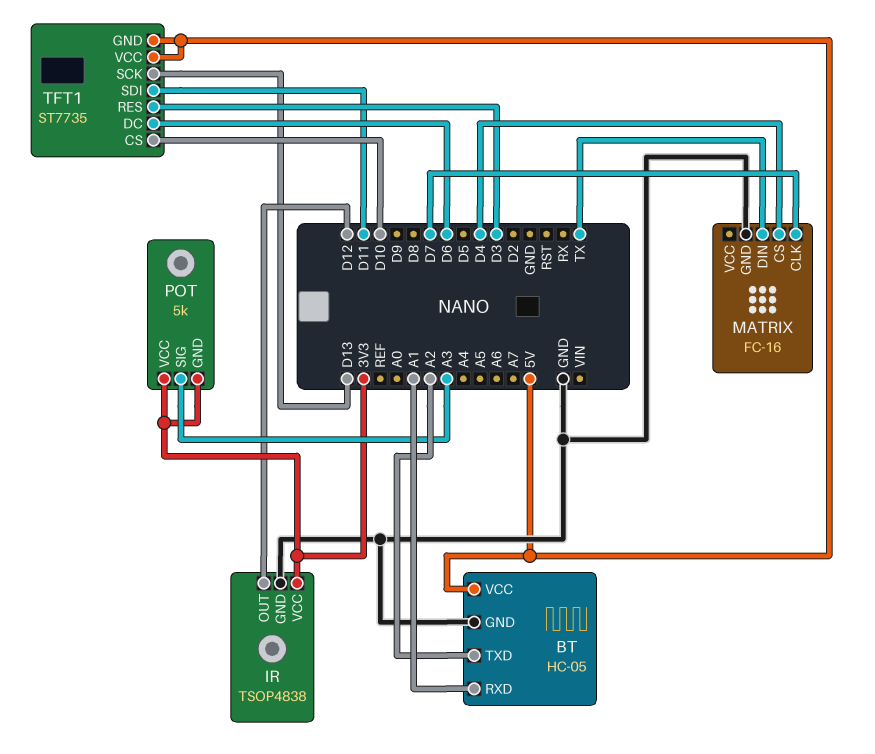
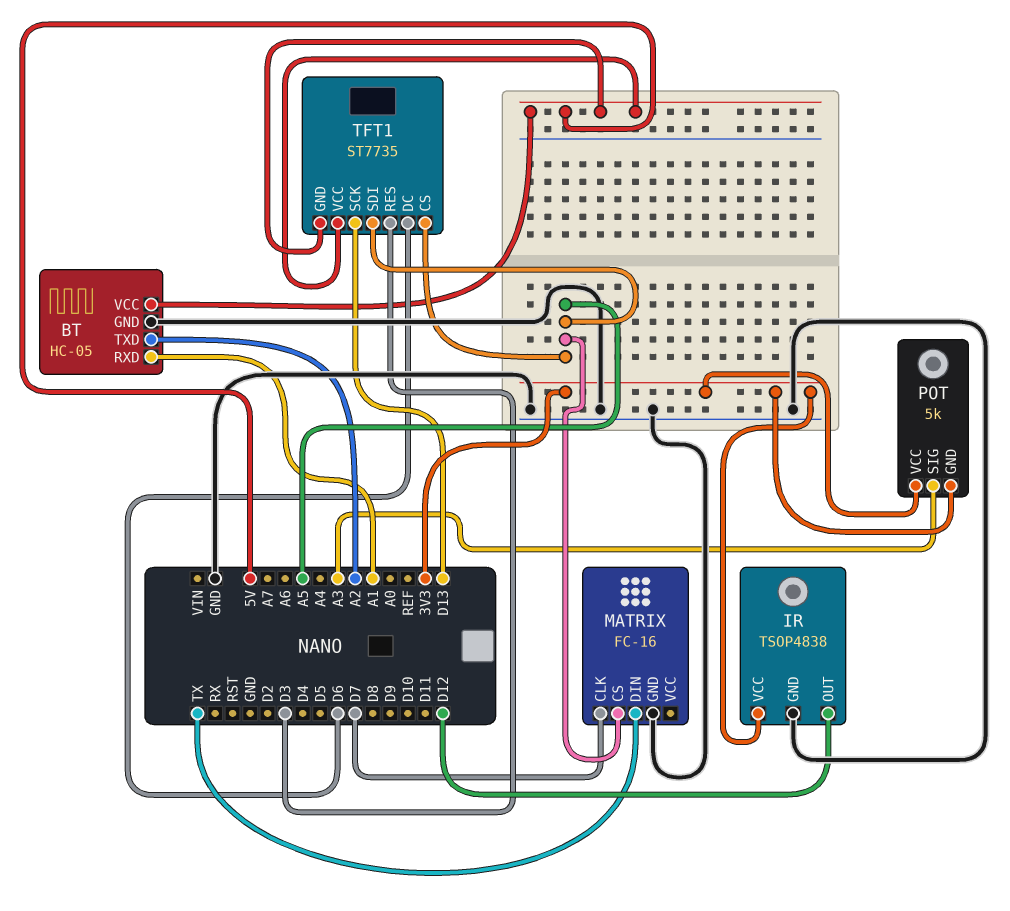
MATRIX pin CS: D4 -> A5
TFT1 pin CS: D10 -> A5
TFT1 pin SDI: D11 -> A5

